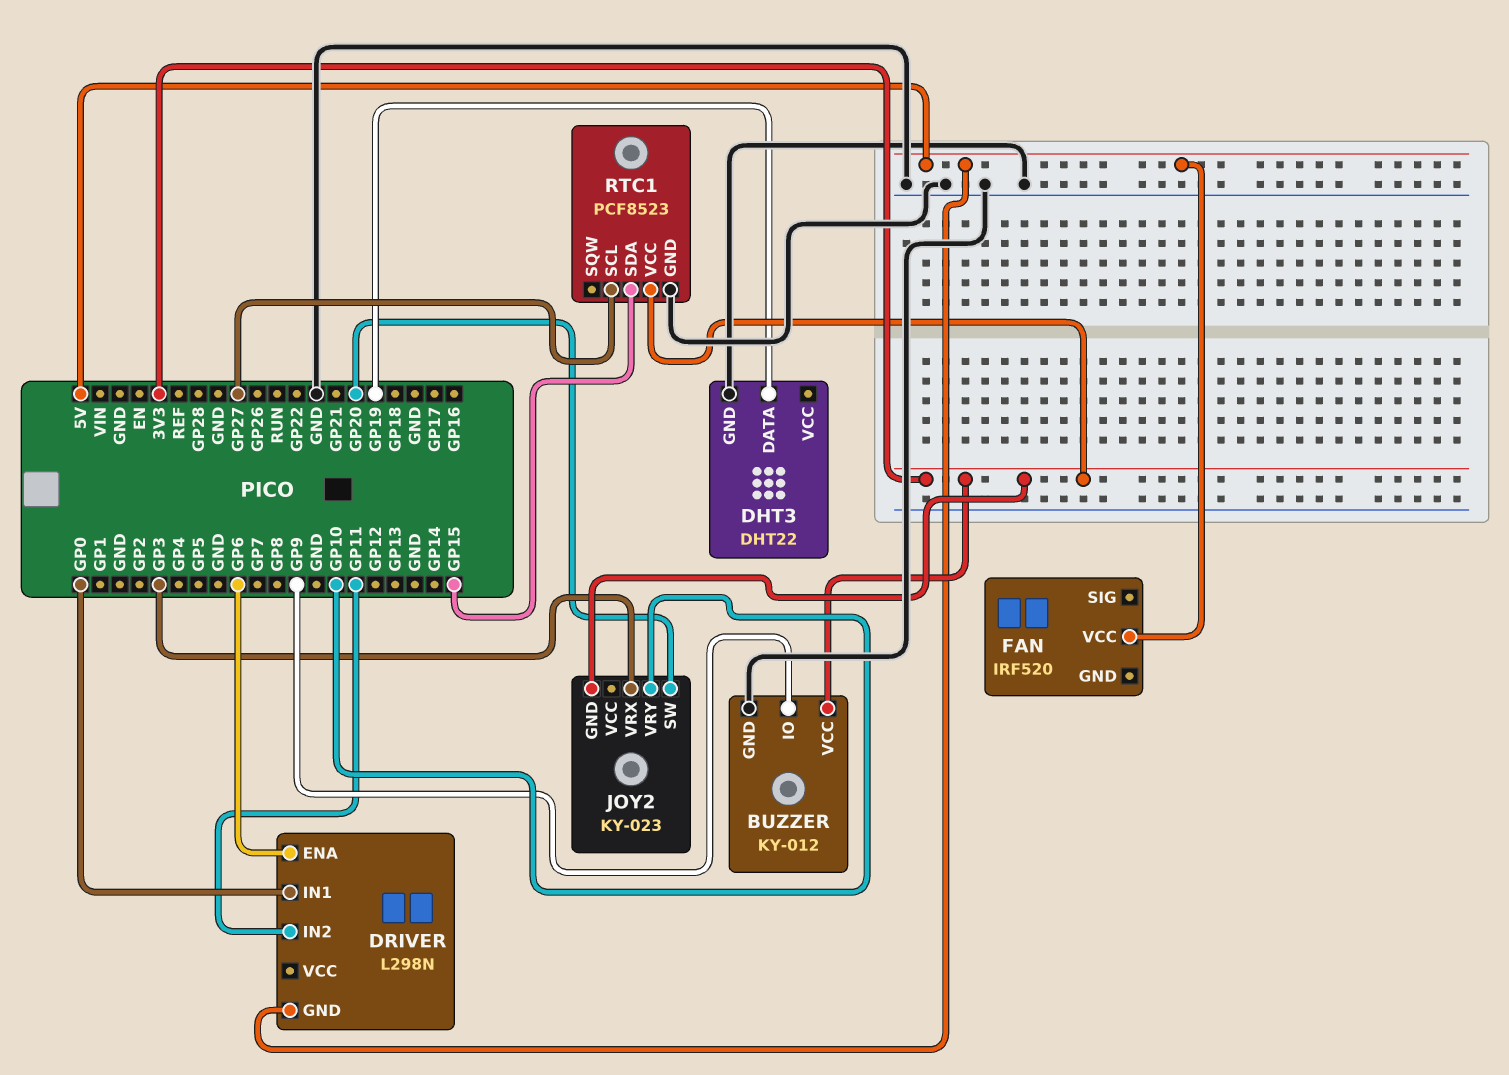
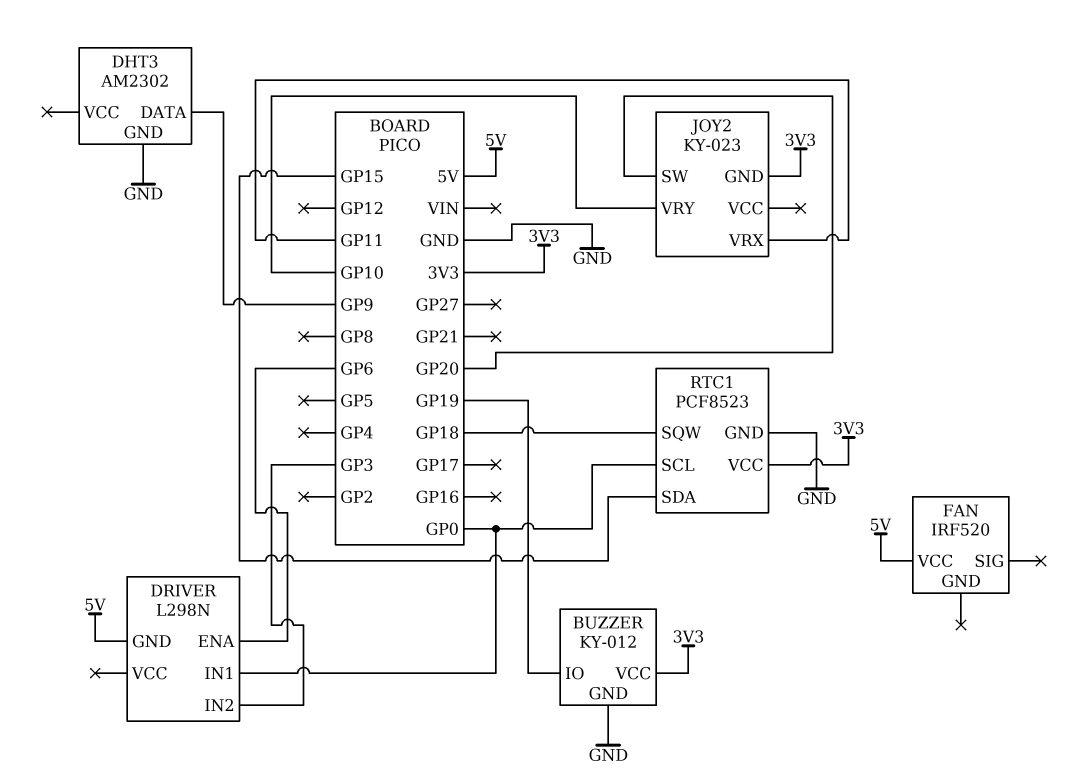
BUZZER pin IO: GP9 -> GP19
DHT3: DHT22 -> AM2302
DHT3 pin DATA: GP19 -> GP9
DRIVER pin IN2: GP11 -> GP3
JOY2 pin VRX: GP3 -> GP11
RTC1 pin SCL: GP27 -> GP0
RTC1 pin SQW: none -> GP18

